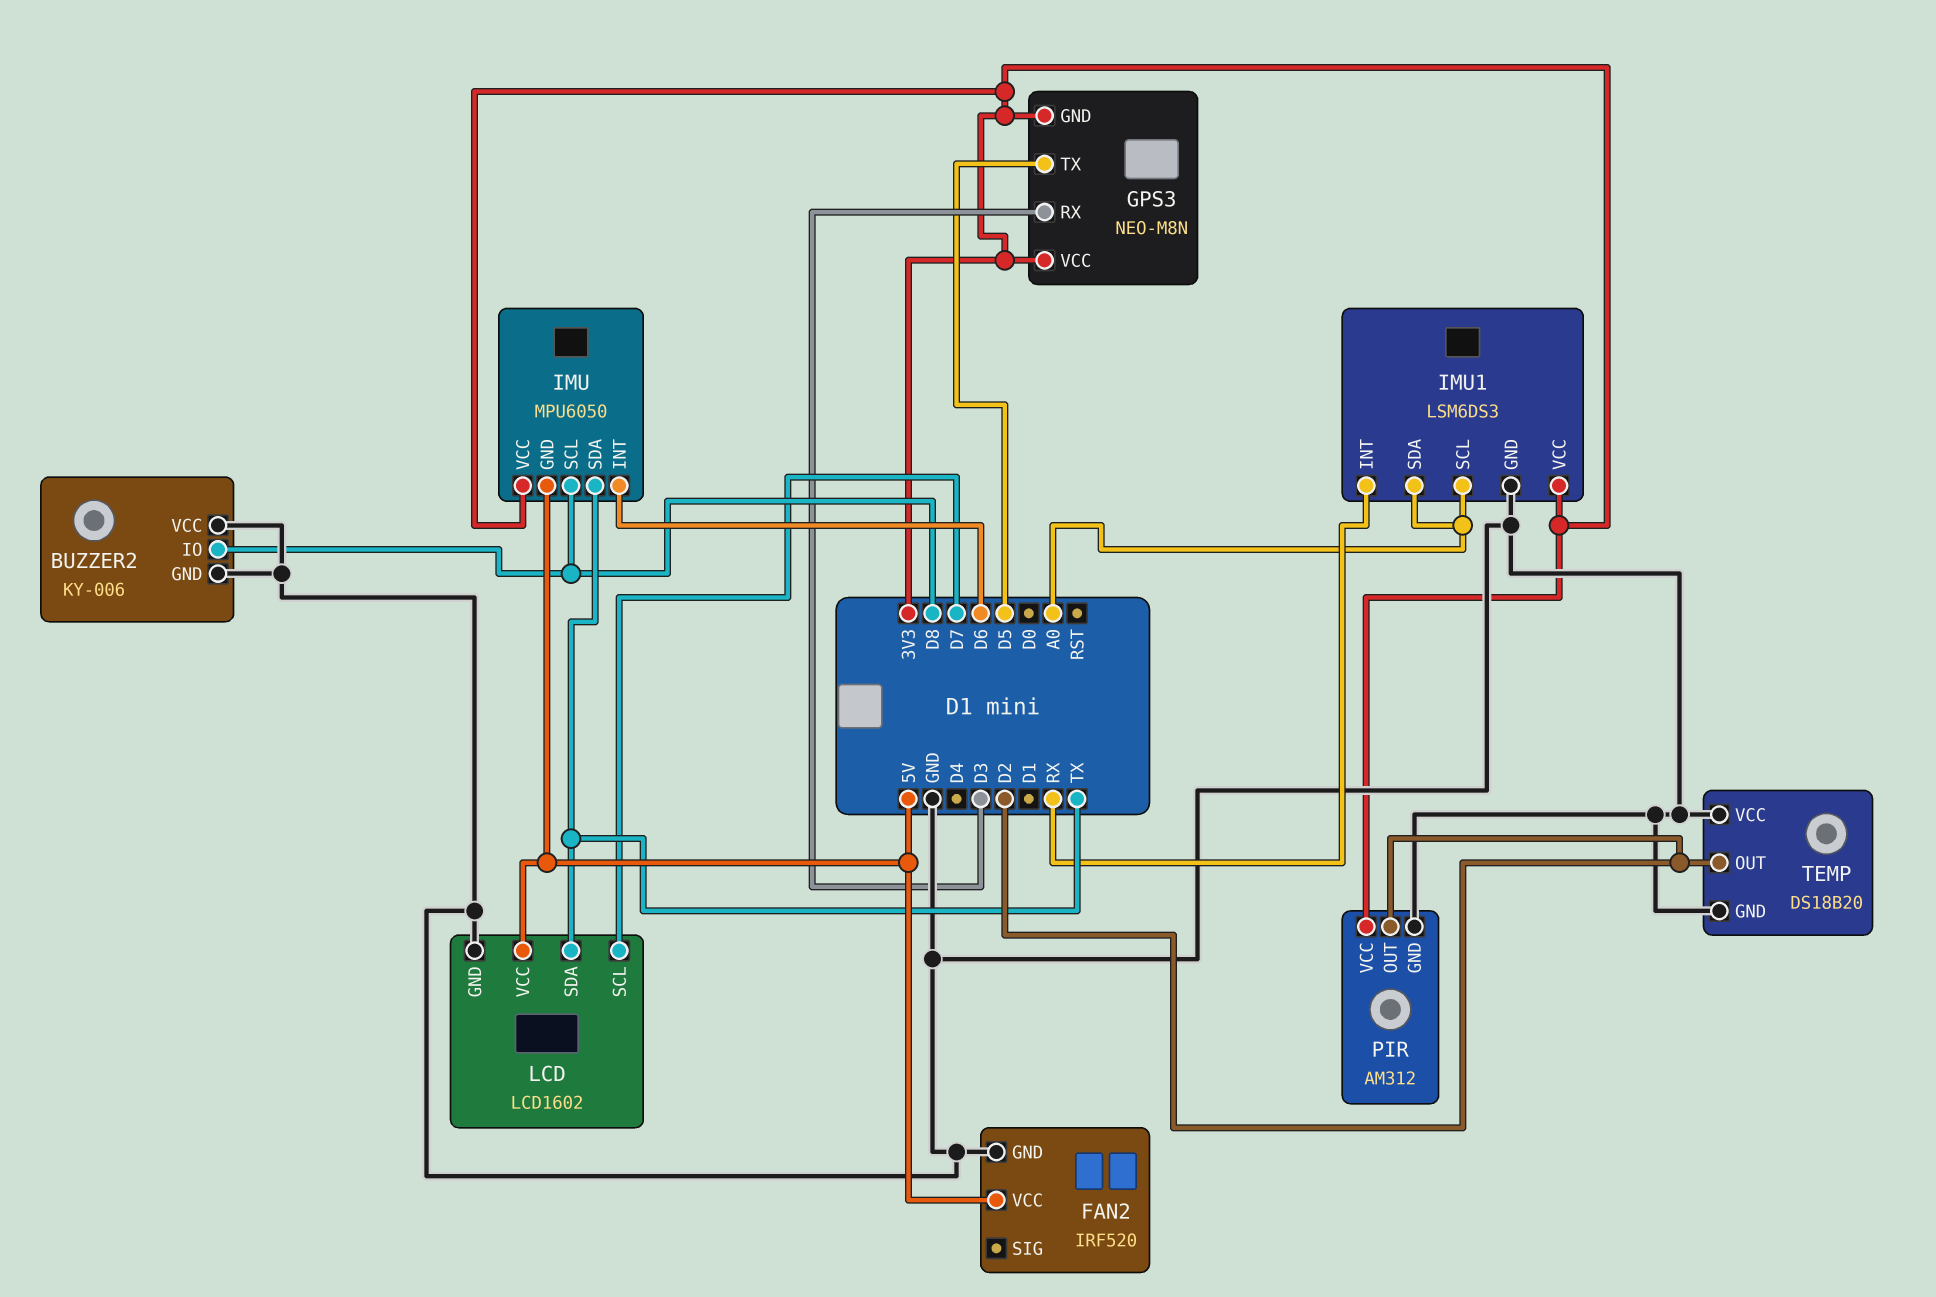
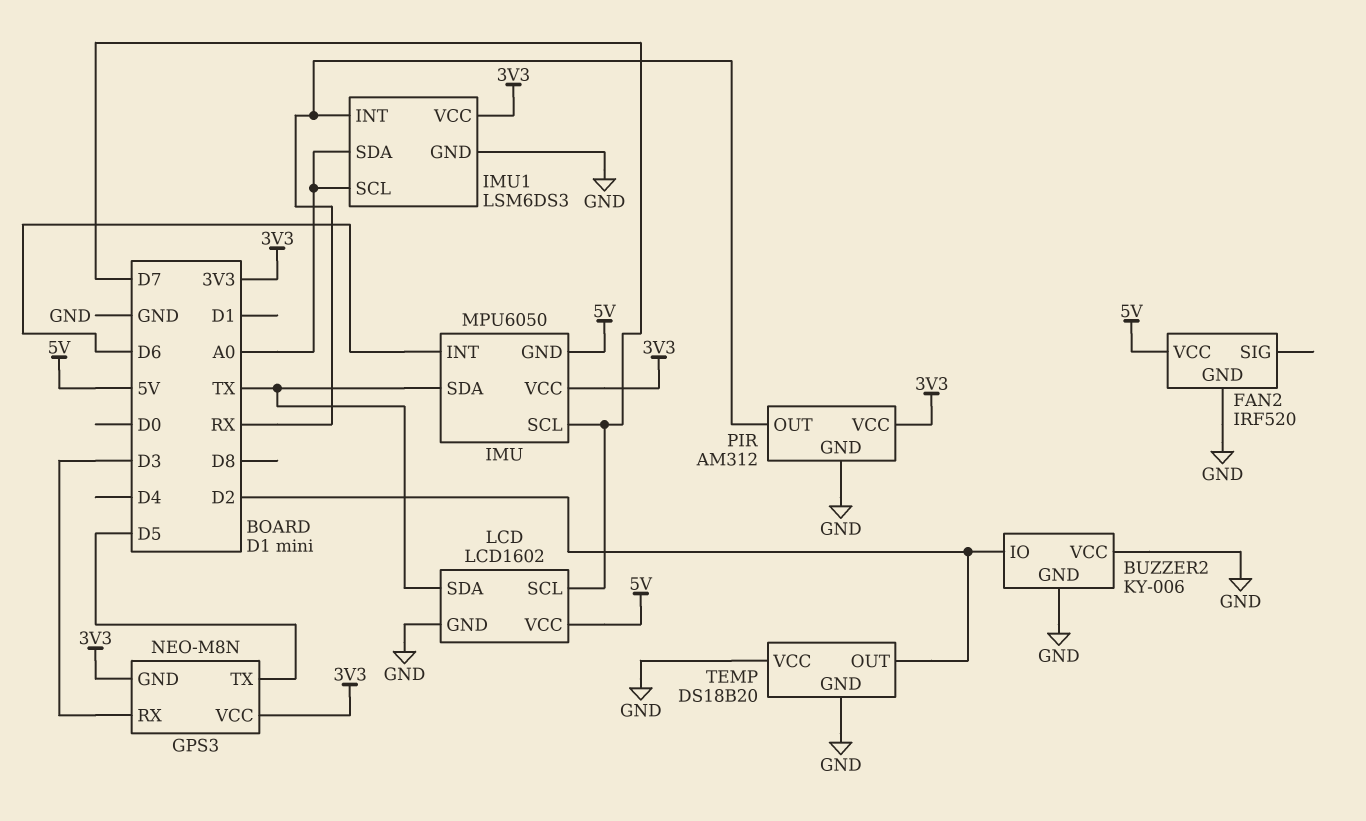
BUZZER2 pin IO: D8 -> D2
IMU pin SCL: D8 -> D7
PIR pin OUT: D2 -> RX

